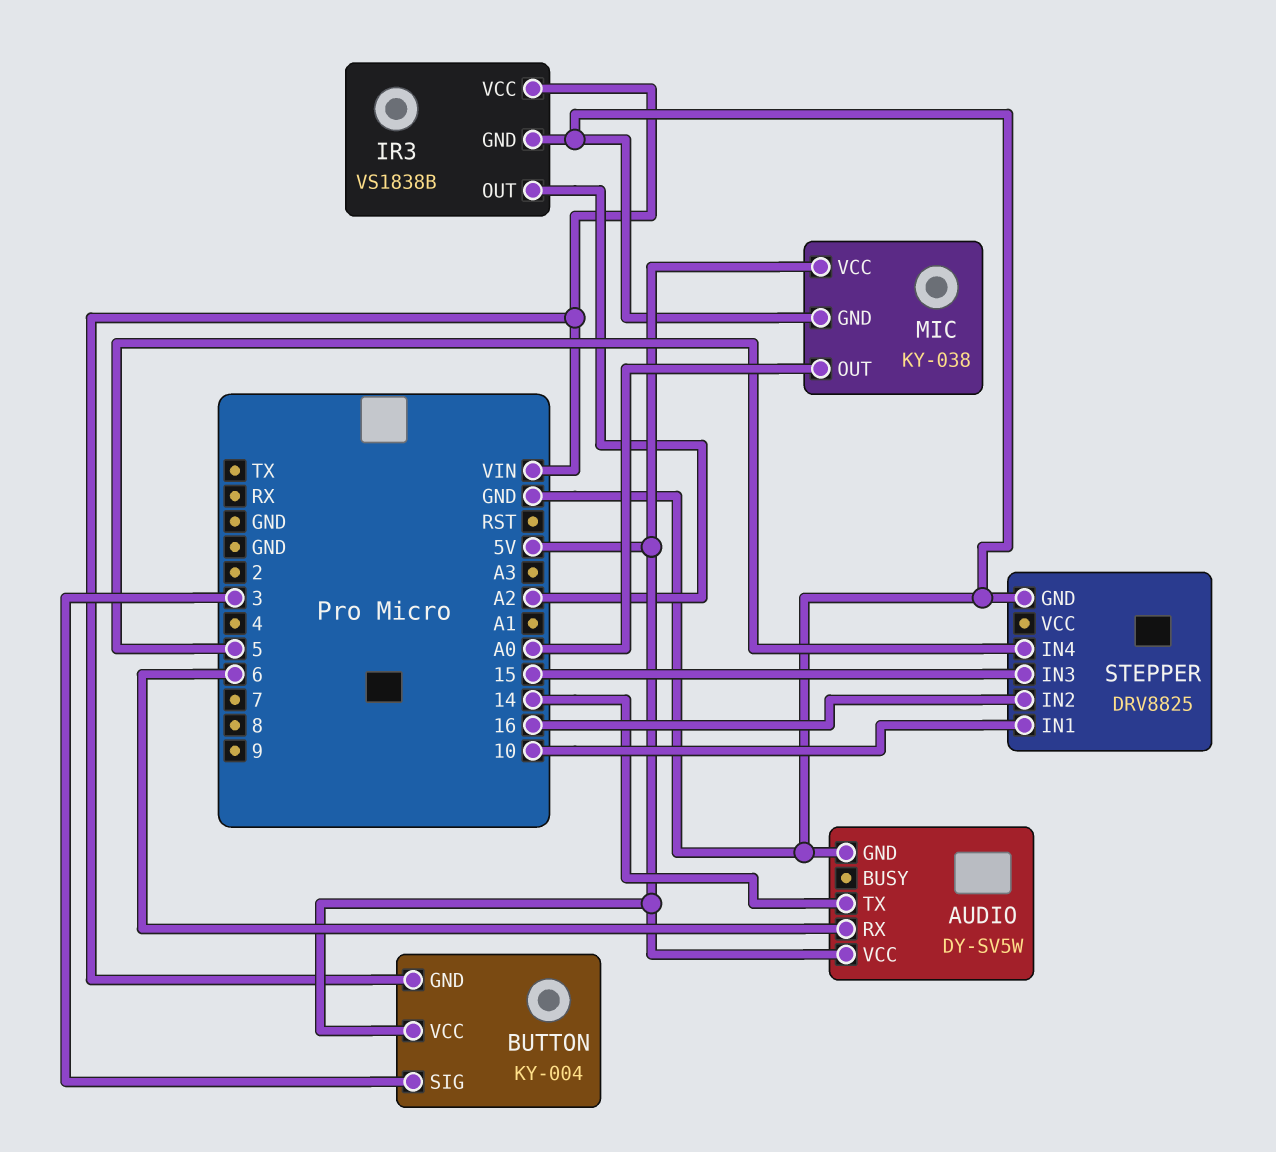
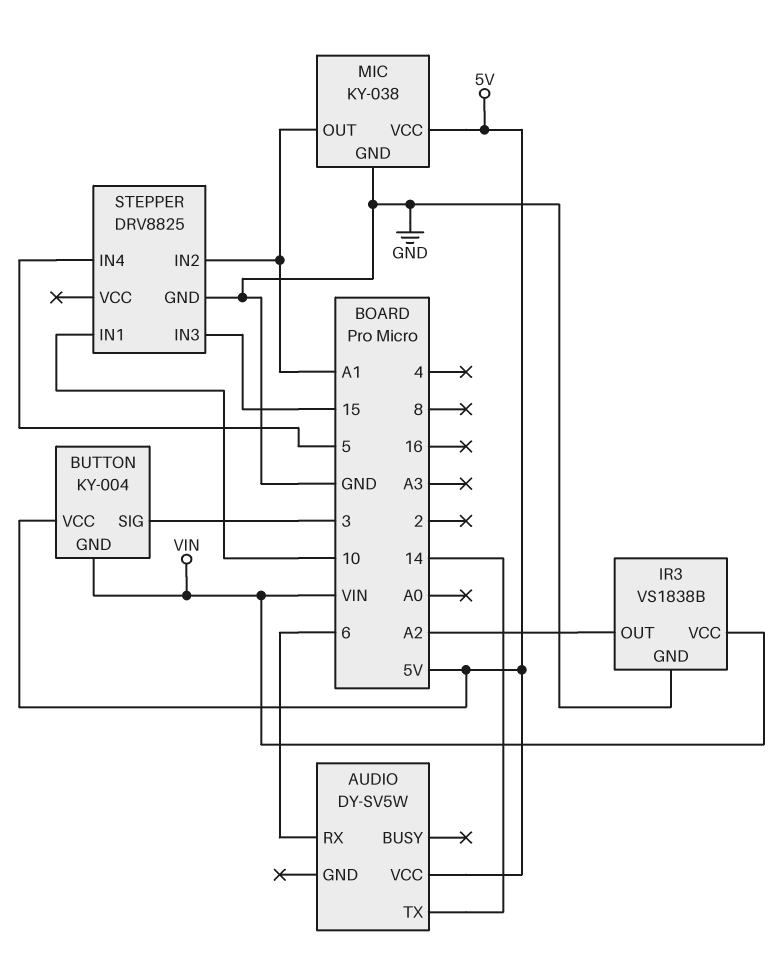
AUDIO pin GND: GND -> none
MIC pin OUT: A0 -> A1
STEPPER pin IN2: 16 -> A1

